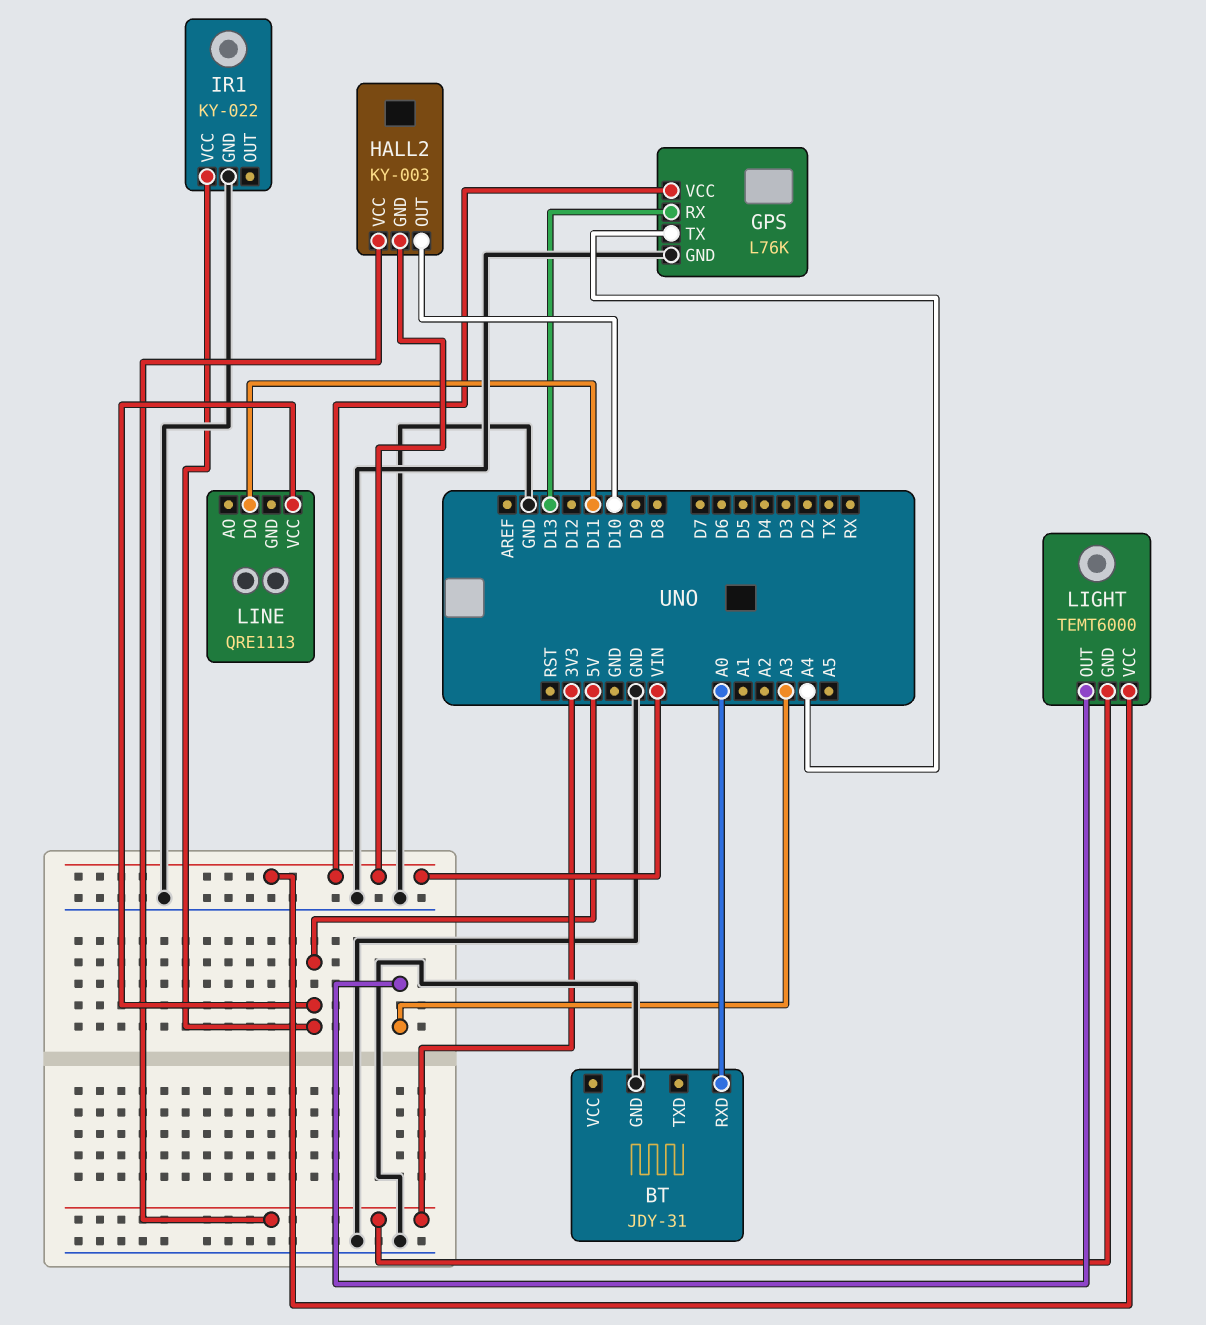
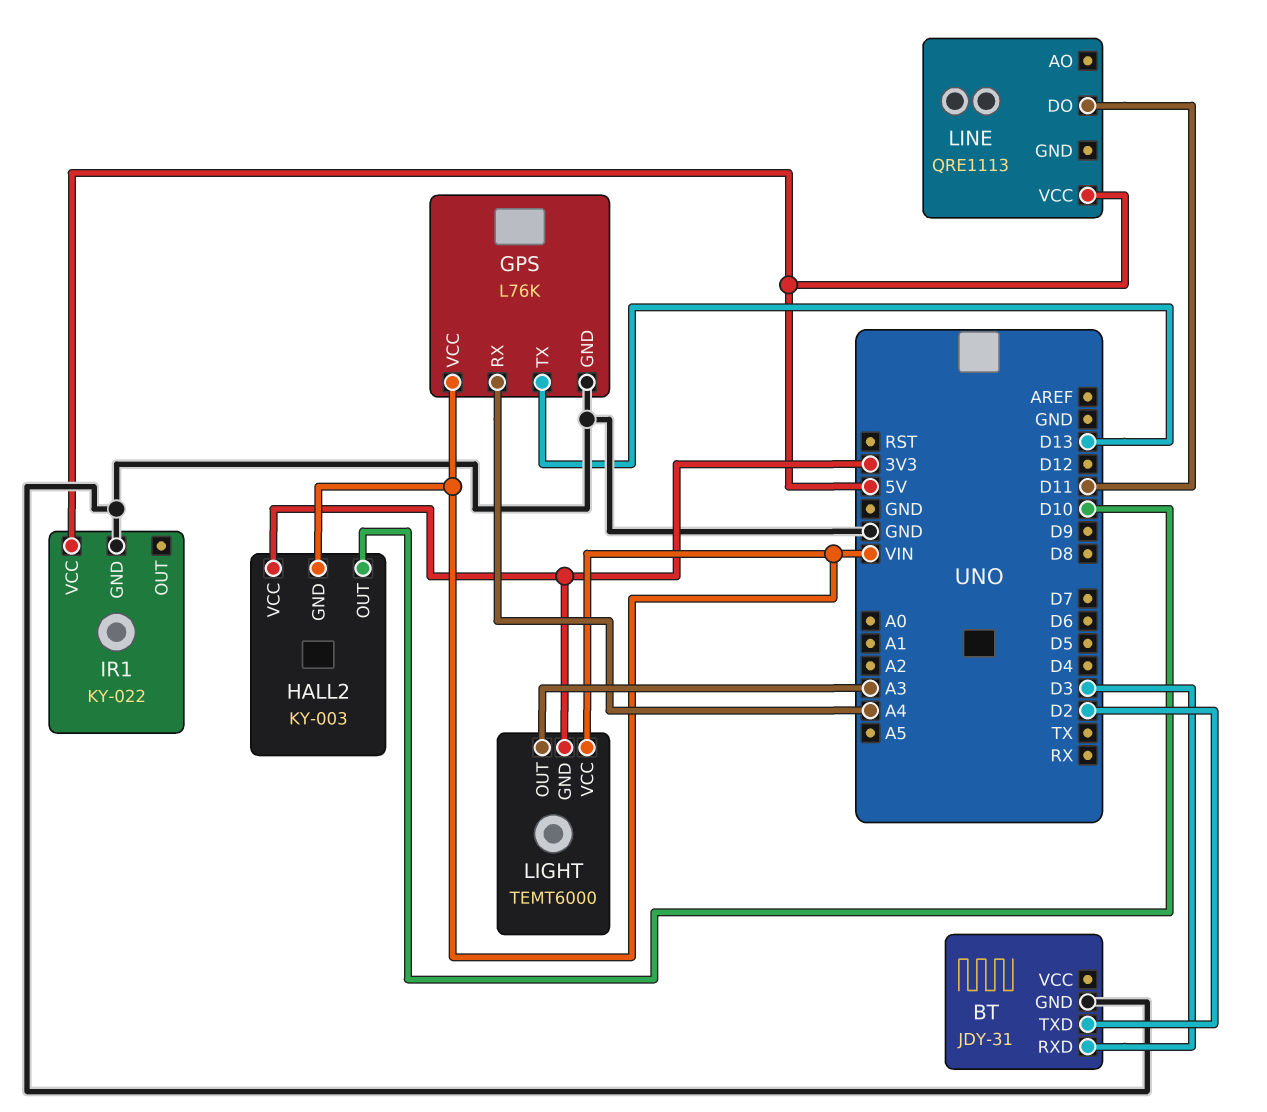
BT pin RXD: A0 -> D3
BT pin TXD: none -> D2
GPS pin RX: D13 -> A4
GPS pin TX: A4 -> D13

